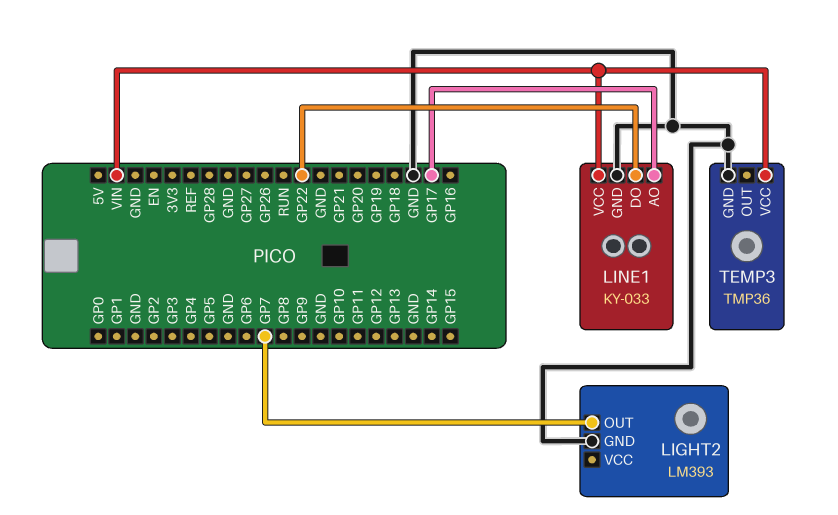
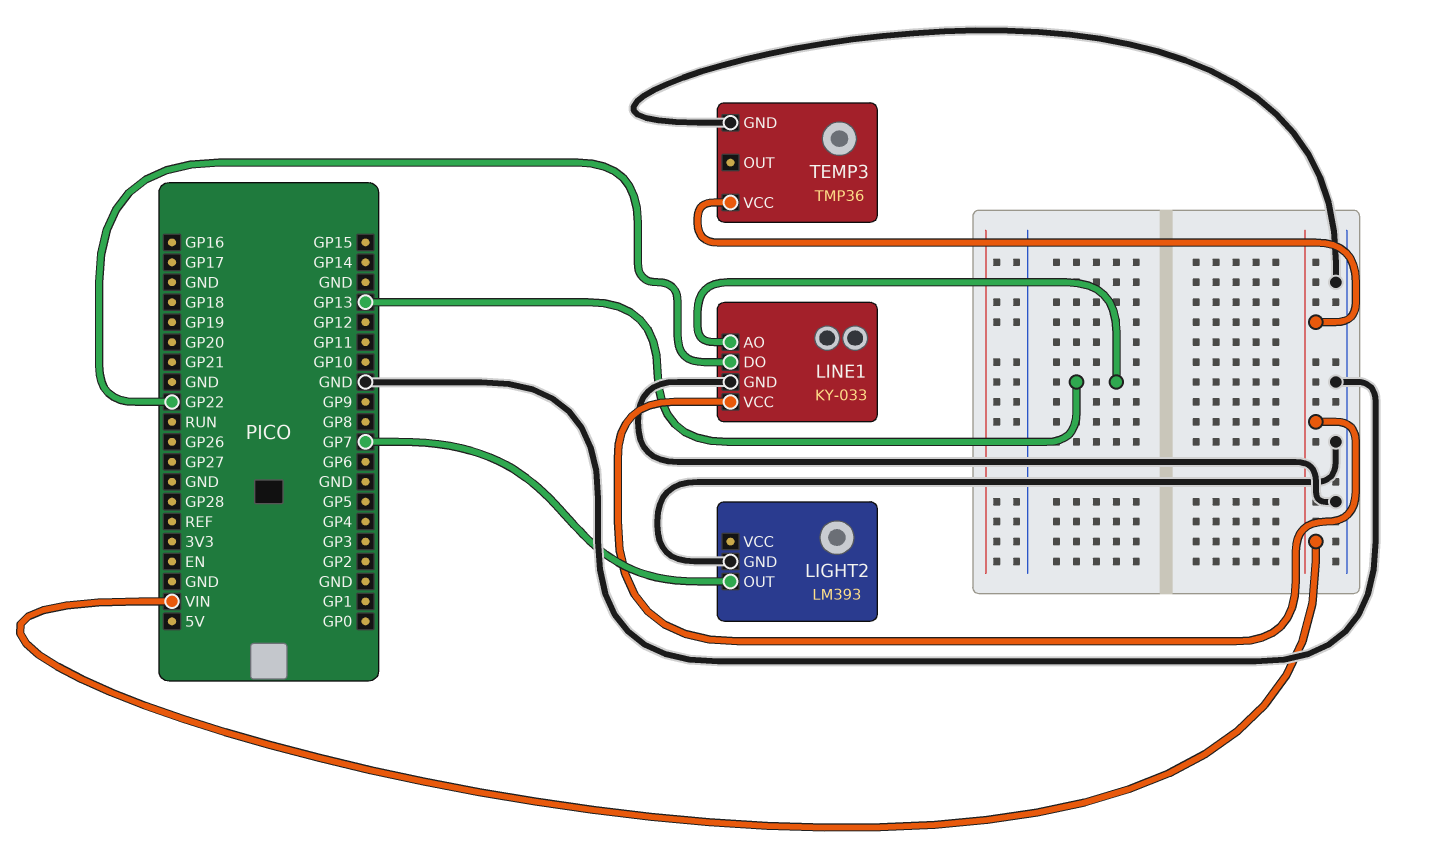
LINE1 pin AO: GP17 -> GP13

